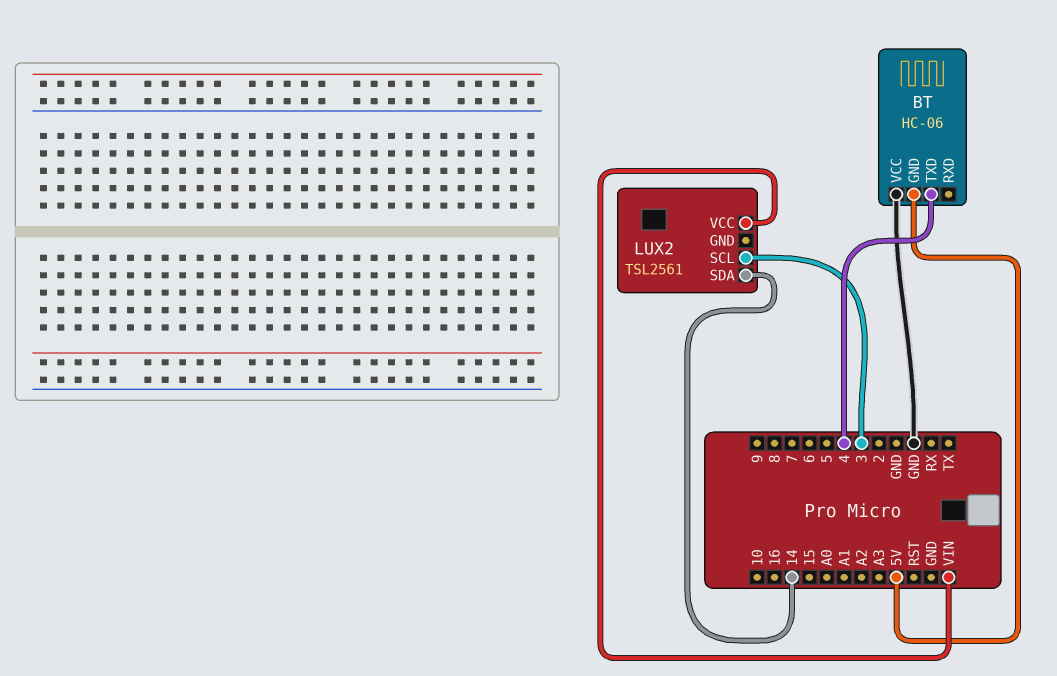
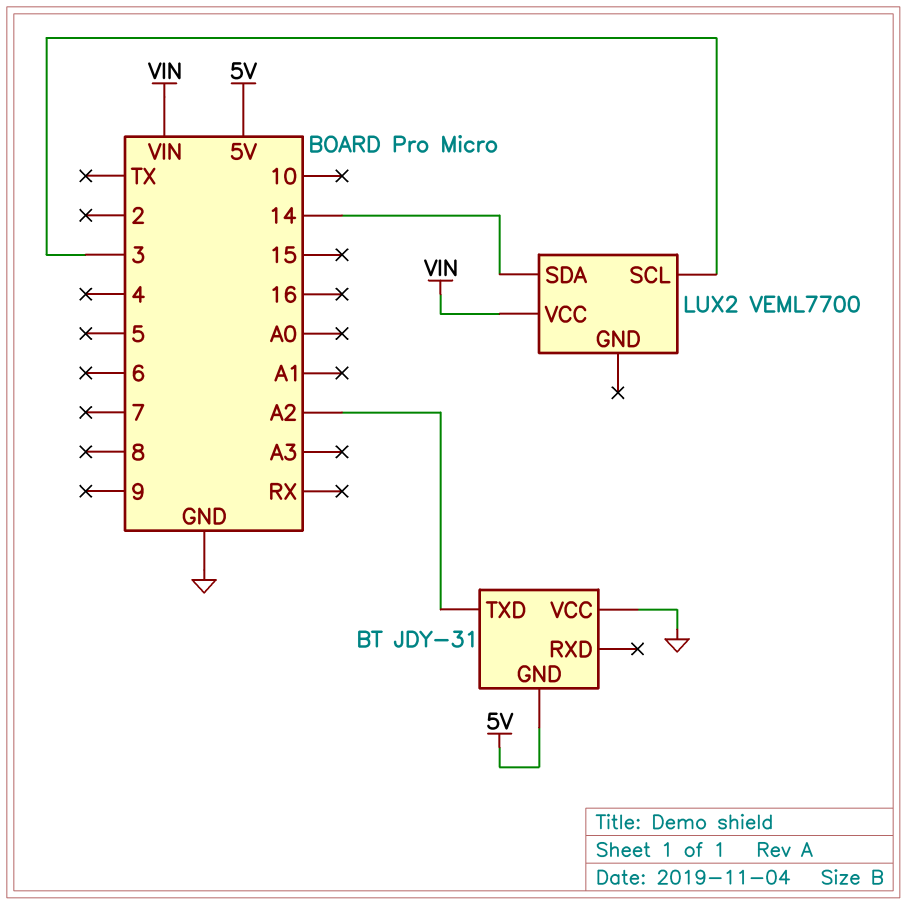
BT: HC-06 -> JDY-31
BT pin TXD: 4 -> A2
LUX2: TSL2561 -> VEML7700

